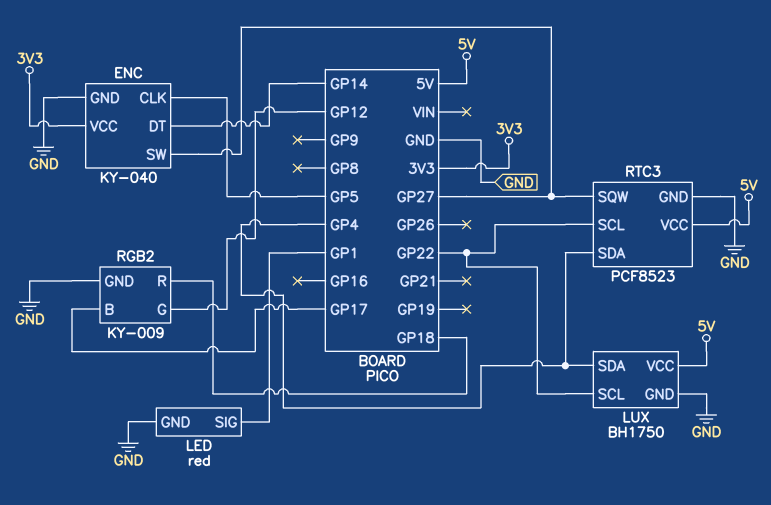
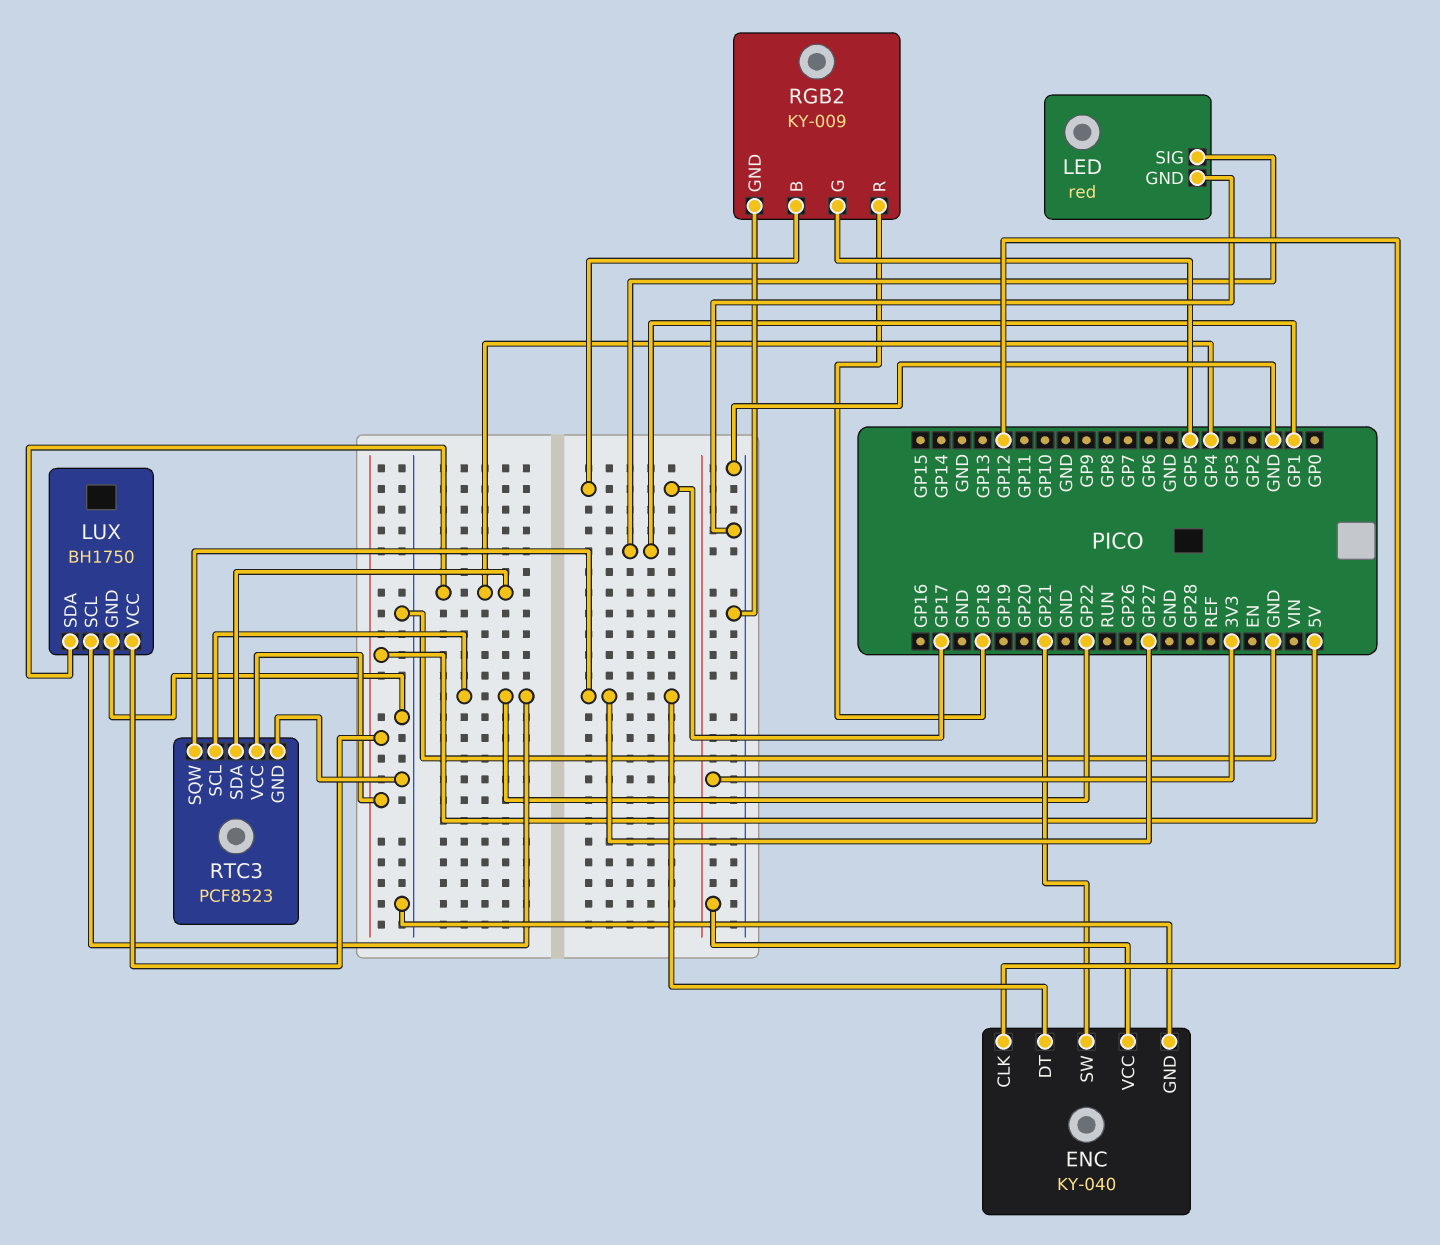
ENC pin CLK: GP5 -> GP12
ENC pin DT: GP14 -> GP27
ENC pin SW: GP27 -> GP21
RGB2 pin G: GP12 -> GP5

